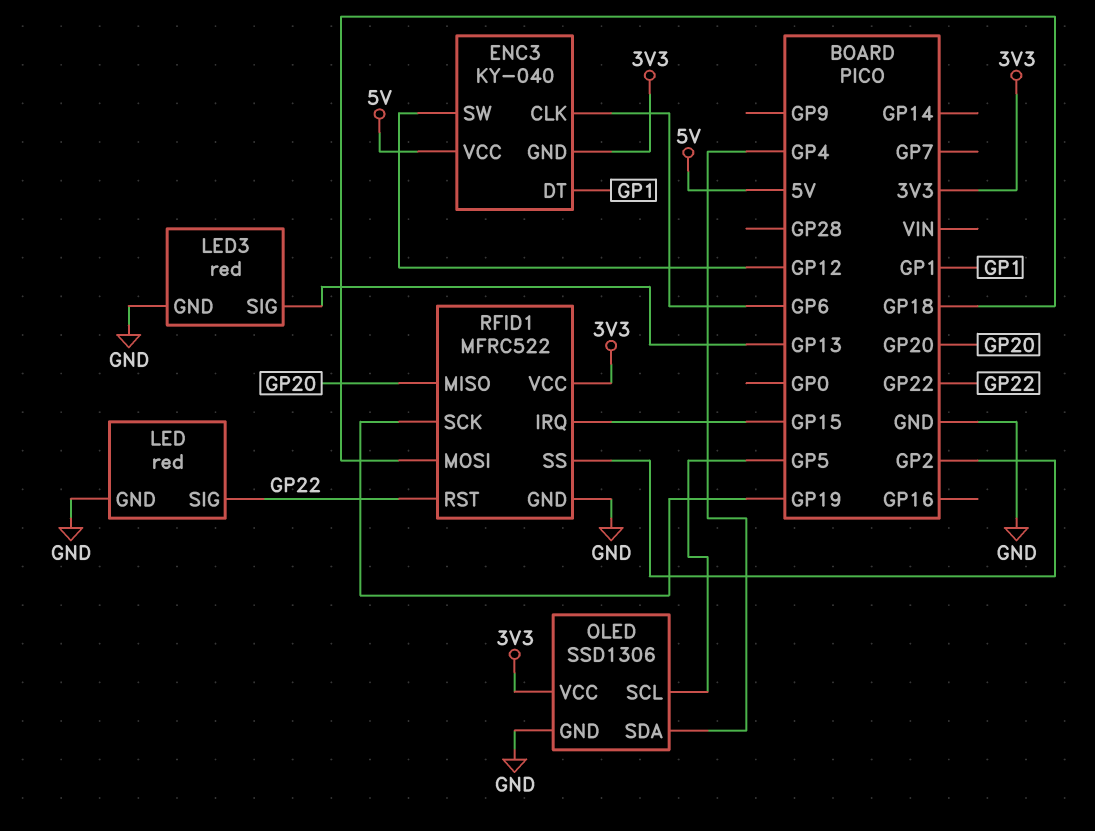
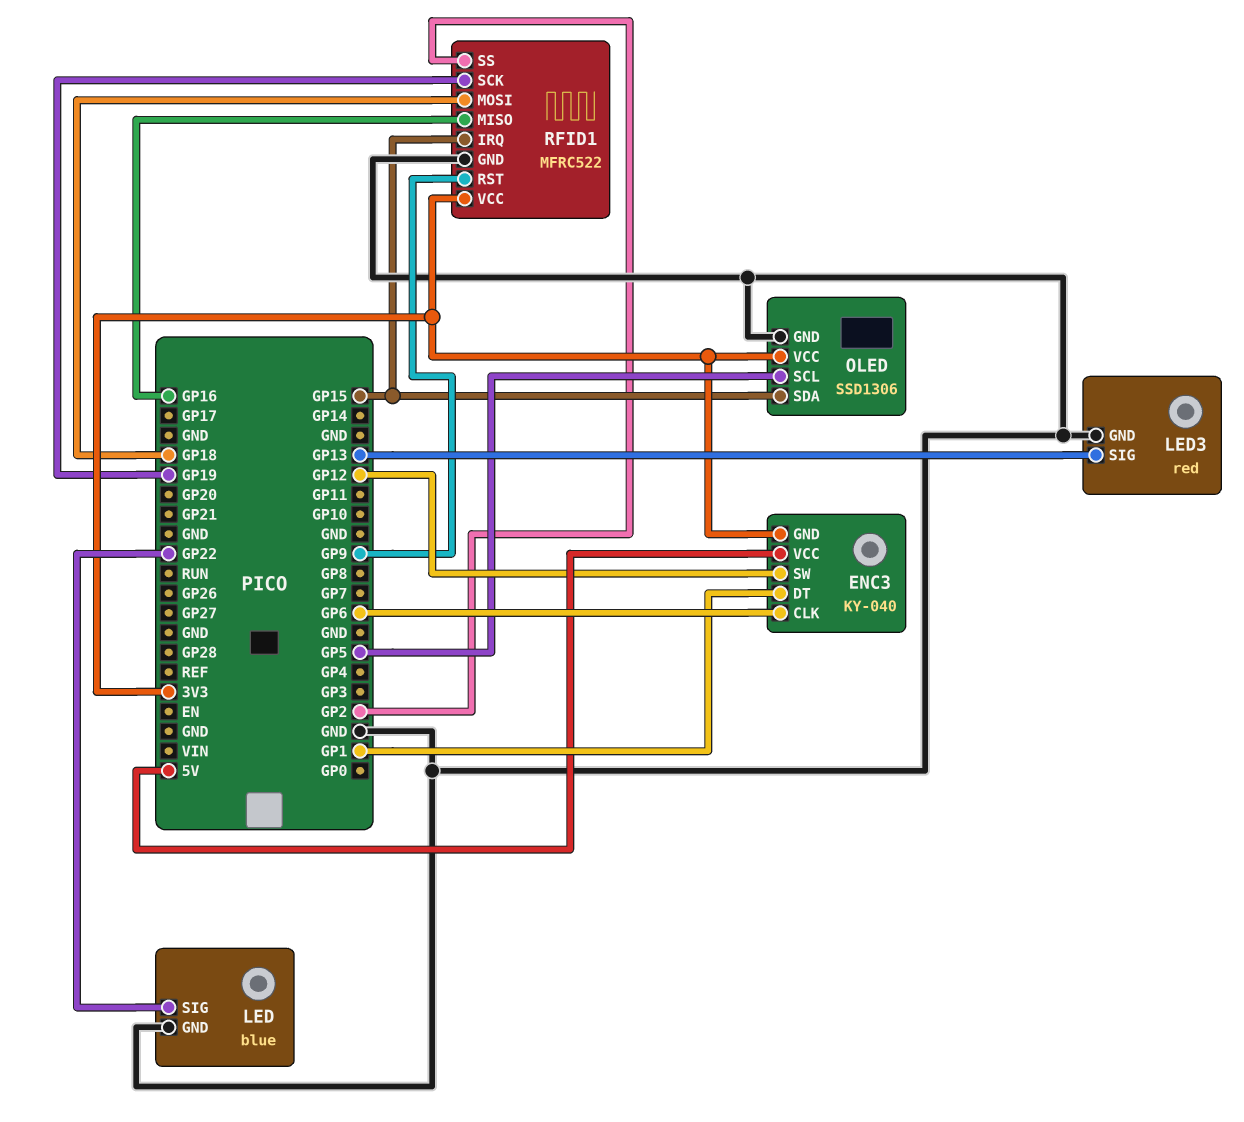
LED: red -> blue
OLED pin SDA: GP4 -> GP15
RFID1 pin MISO: GP20 -> GP16
RFID1 pin RST: GP22 -> GP9

